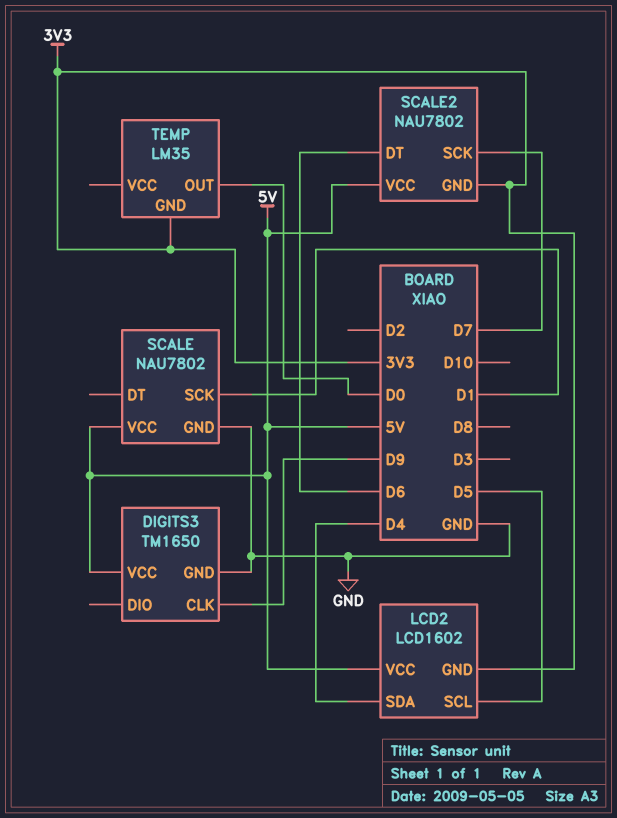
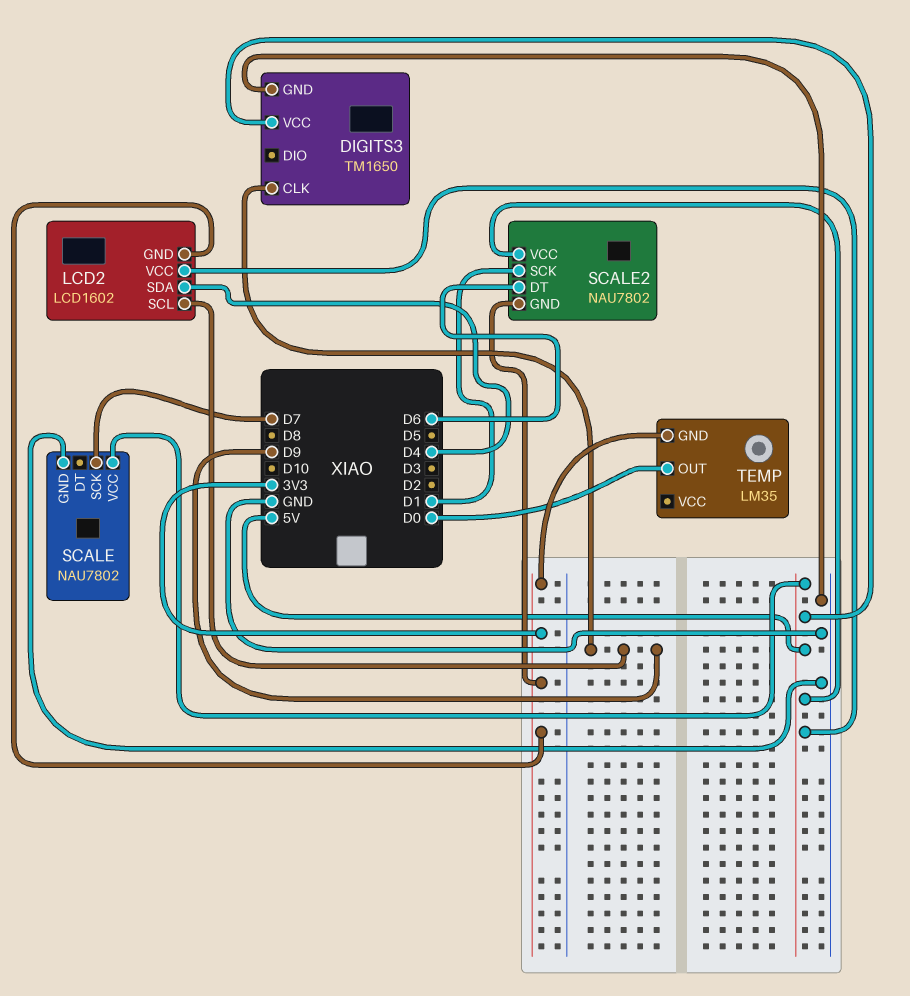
LCD2 pin SCL: D5 -> D9
SCALE pin SCK: D1 -> D7
SCALE2 pin SCK: D7 -> D1

